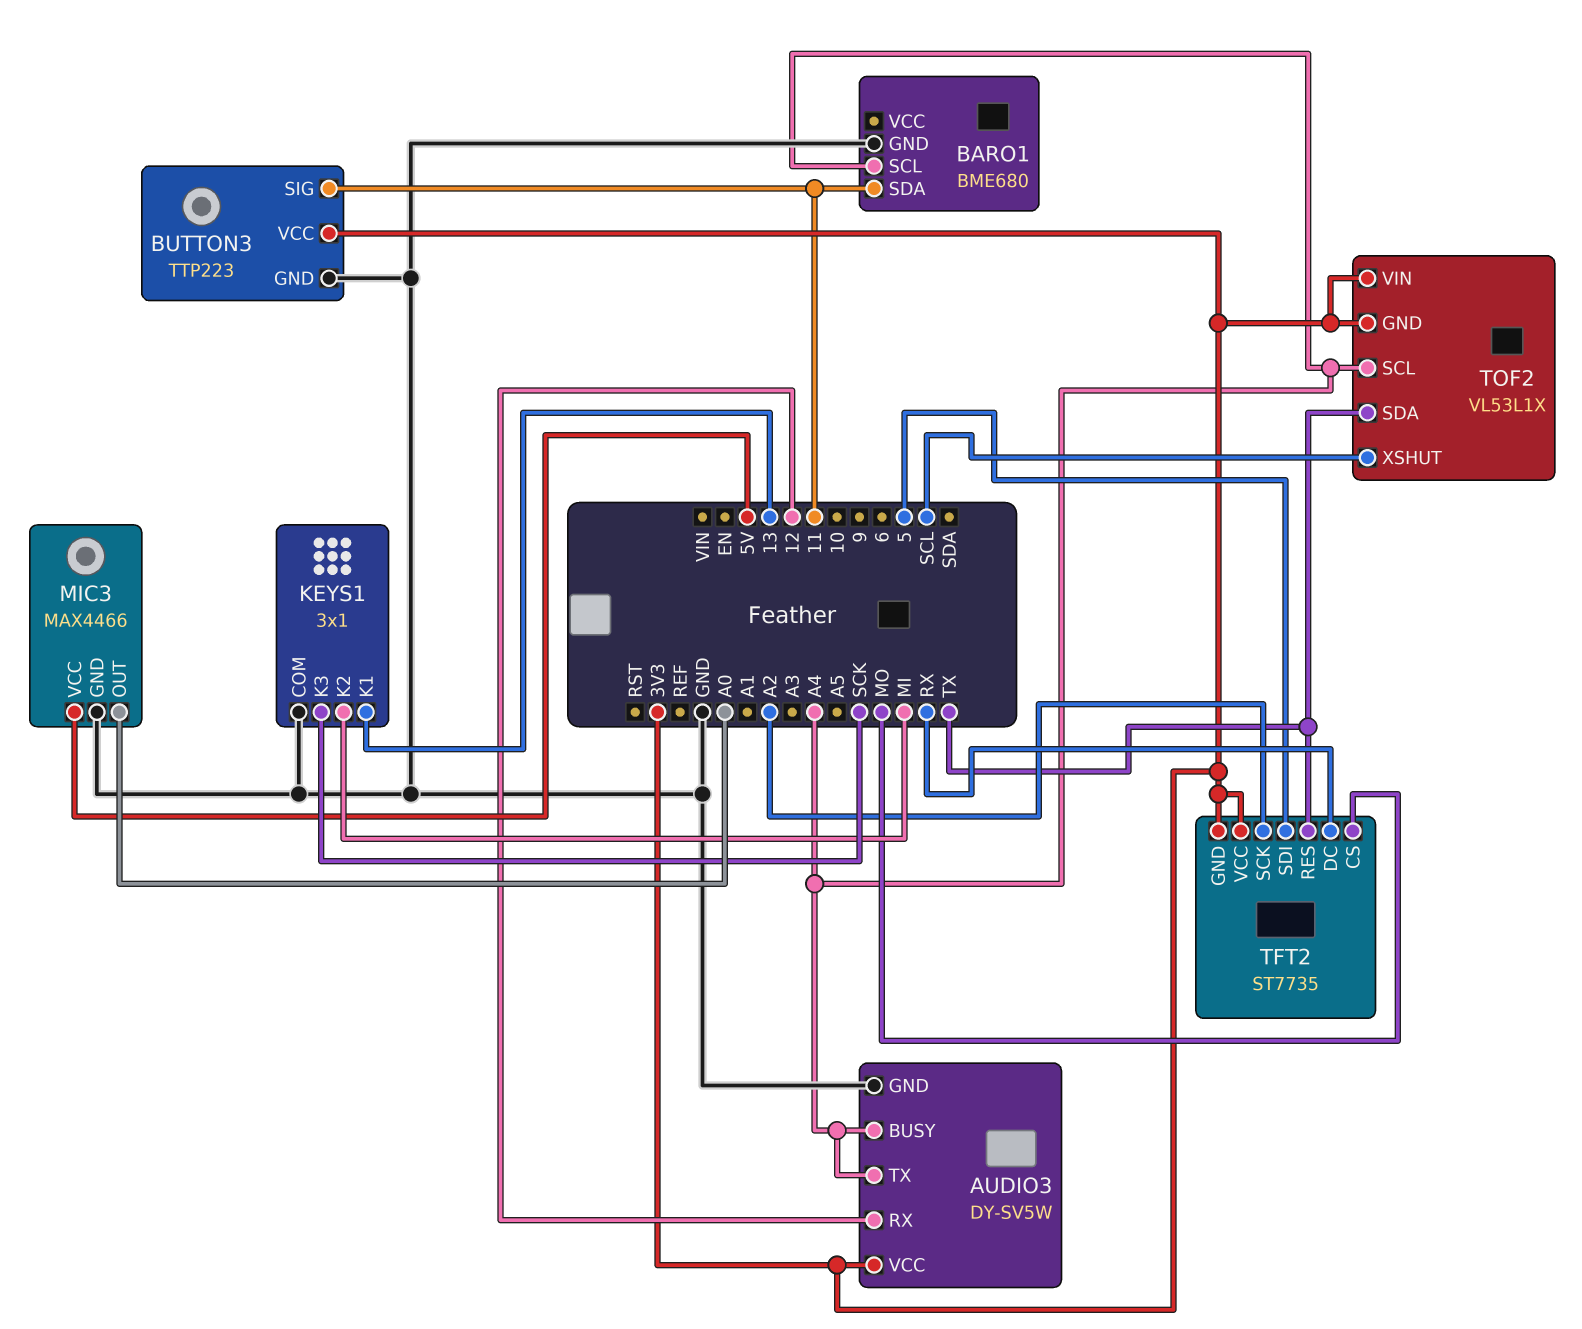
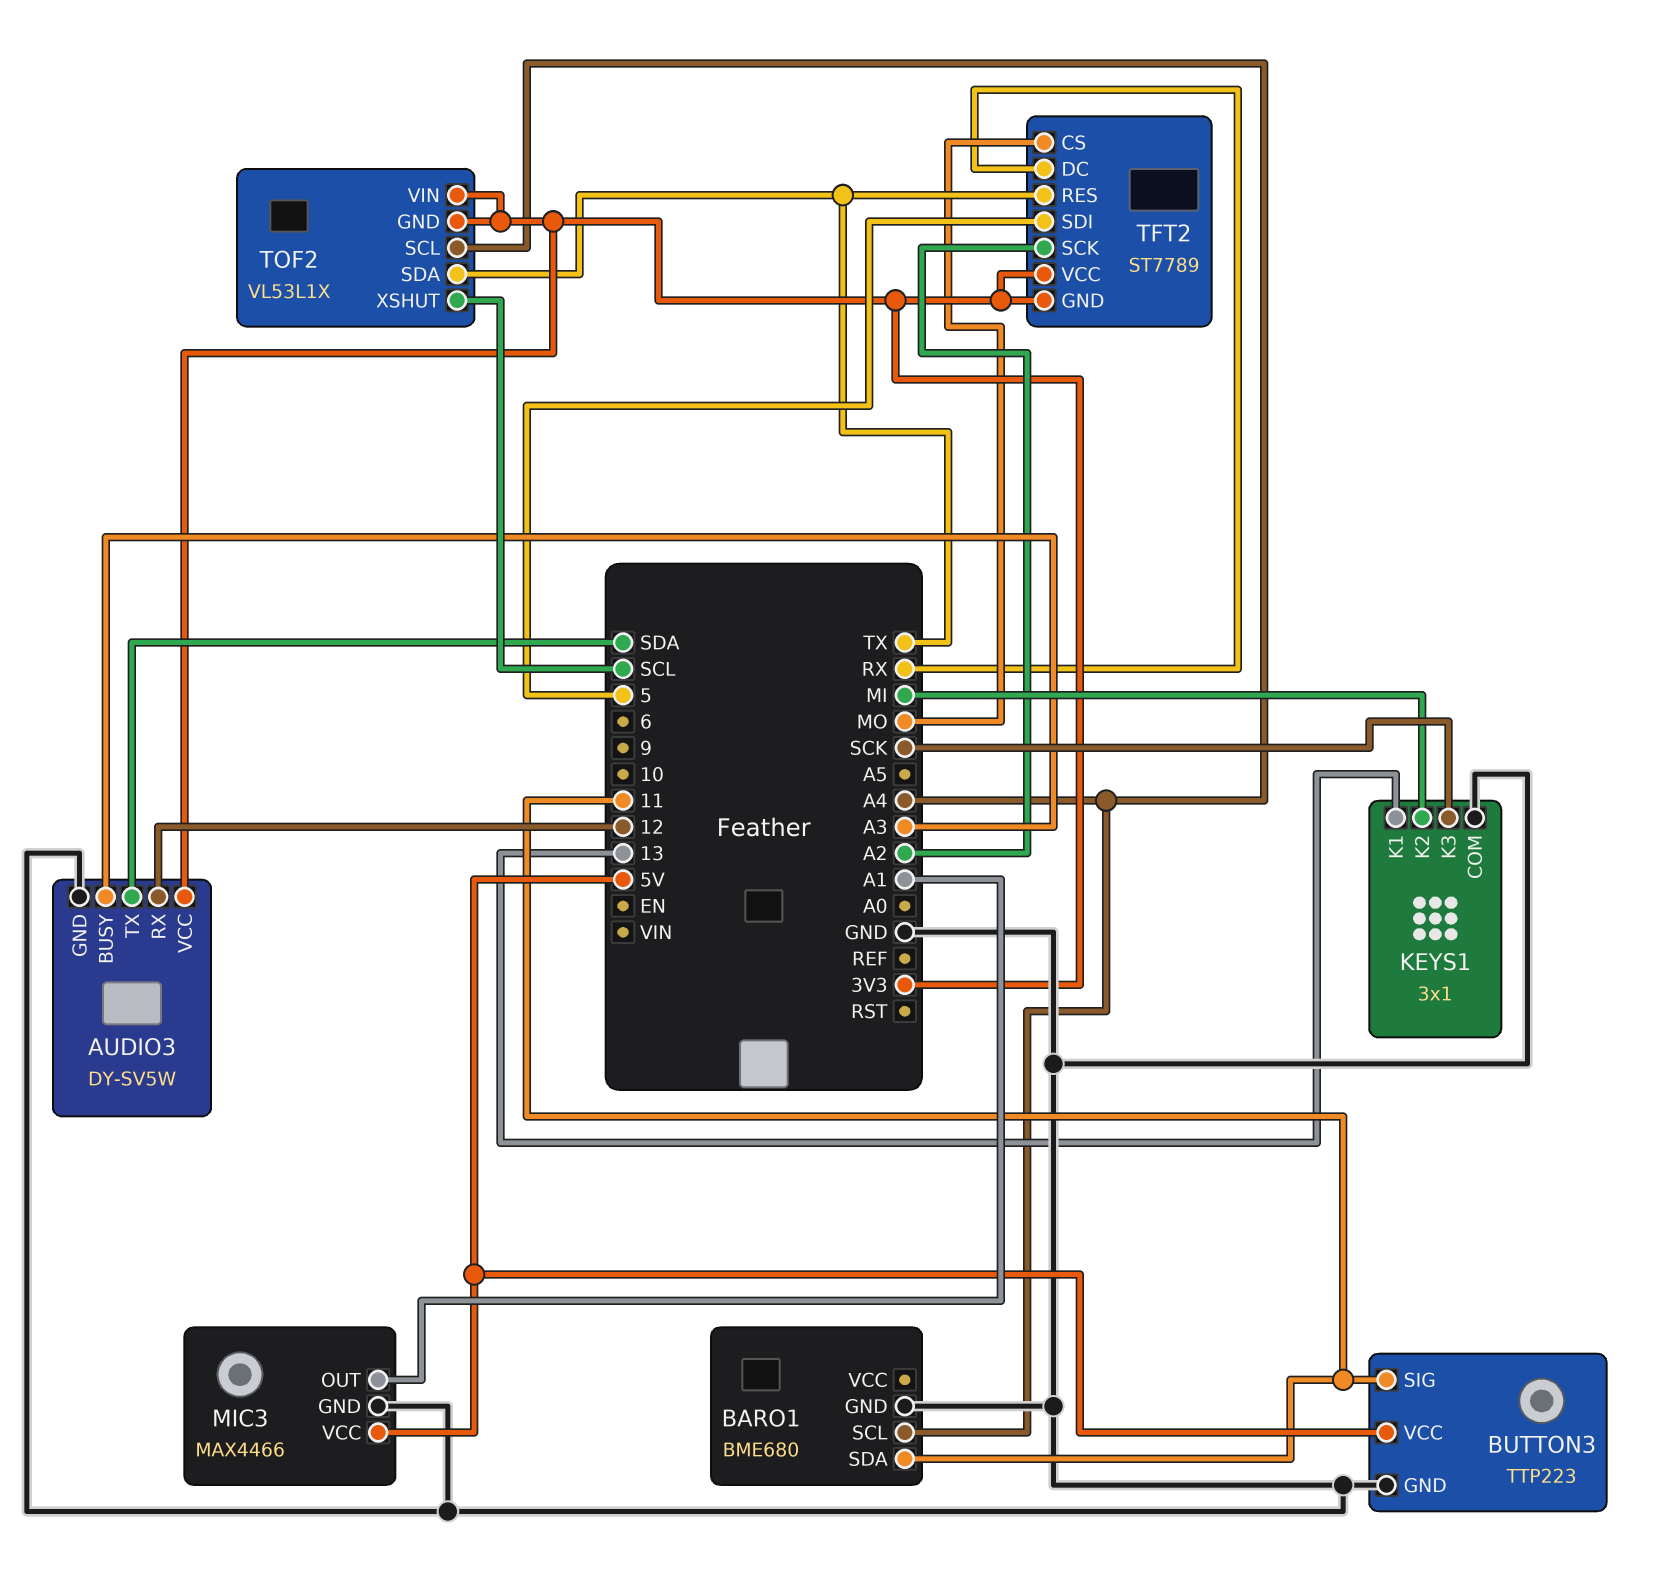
AUDIO3 pin BUSY: A4 -> A3
AUDIO3 pin TX: A4 -> SDA
BUTTON3 pin VCC: 3V3 -> 5V
MIC3 pin OUT: A0 -> A1
TFT2: ST7735 -> ST7789

